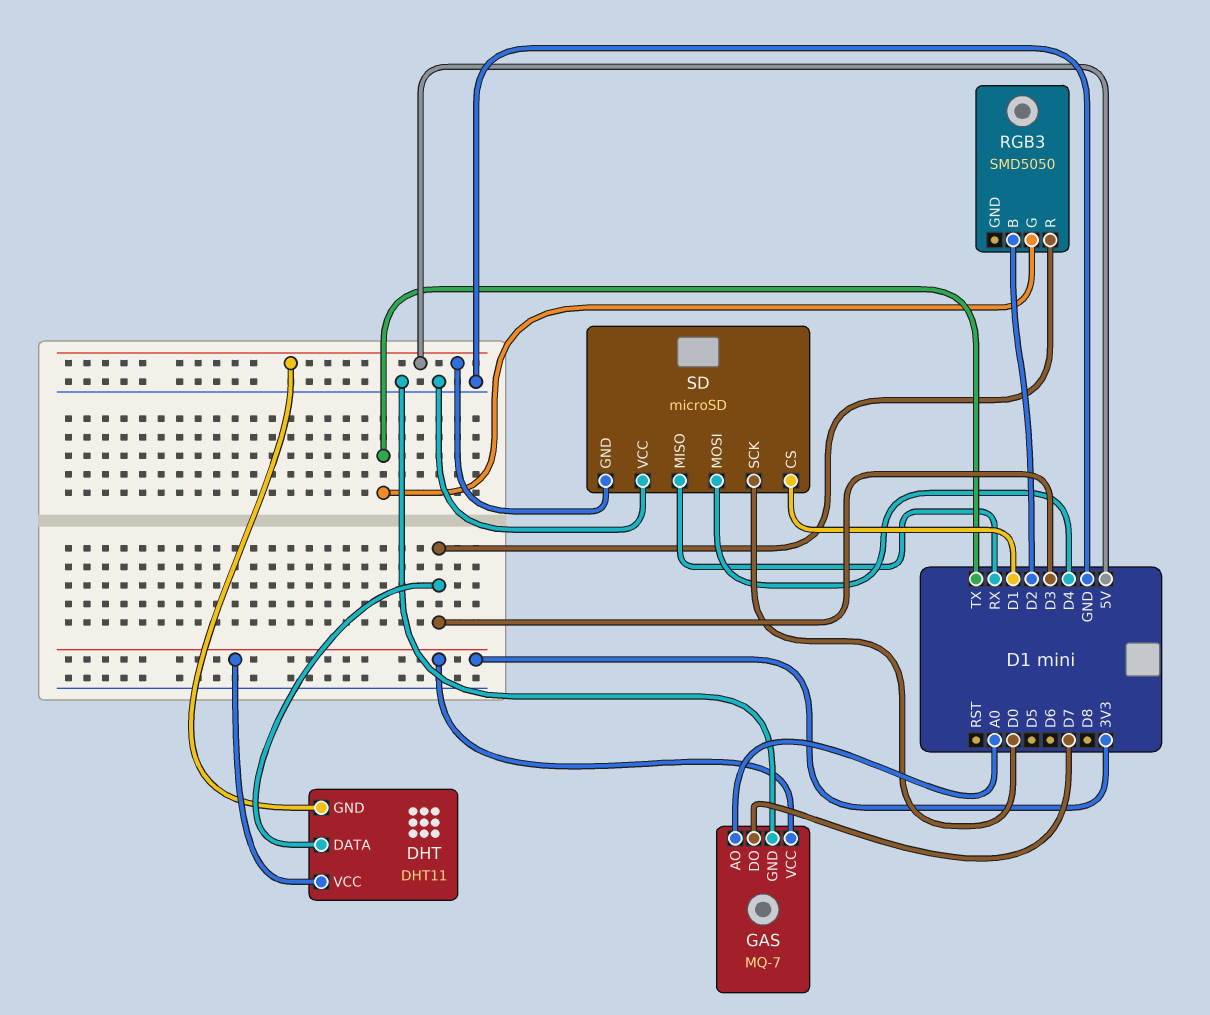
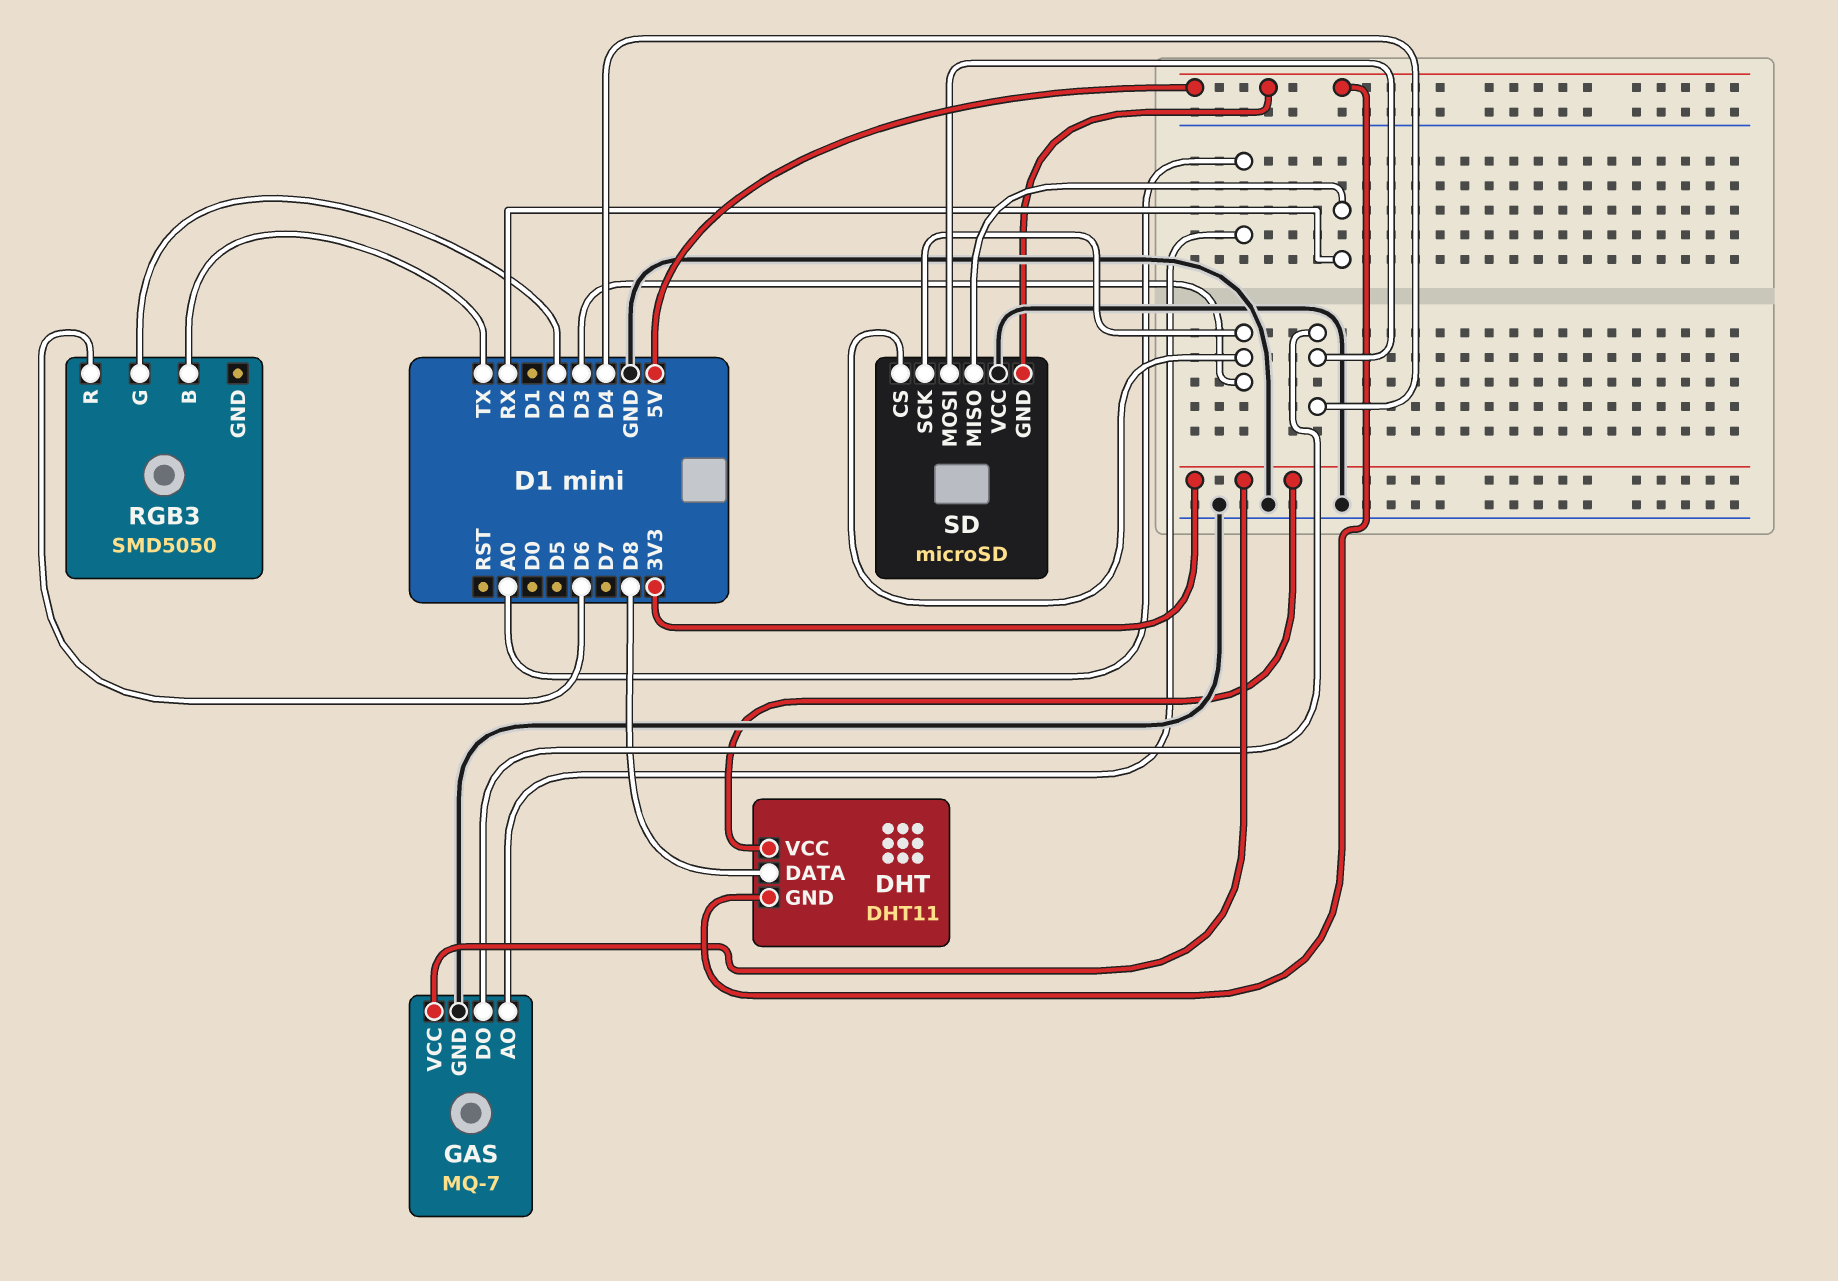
DHT pin DATA: D3 -> D8
GAS pin DO: D7 -> D4
RGB3 pin B: D2 -> TX
RGB3 pin G: TX -> D2
RGB3 pin R: D3 -> D6
SD pin CS: D1 -> D3
SD pin SCK: D0 -> D3

